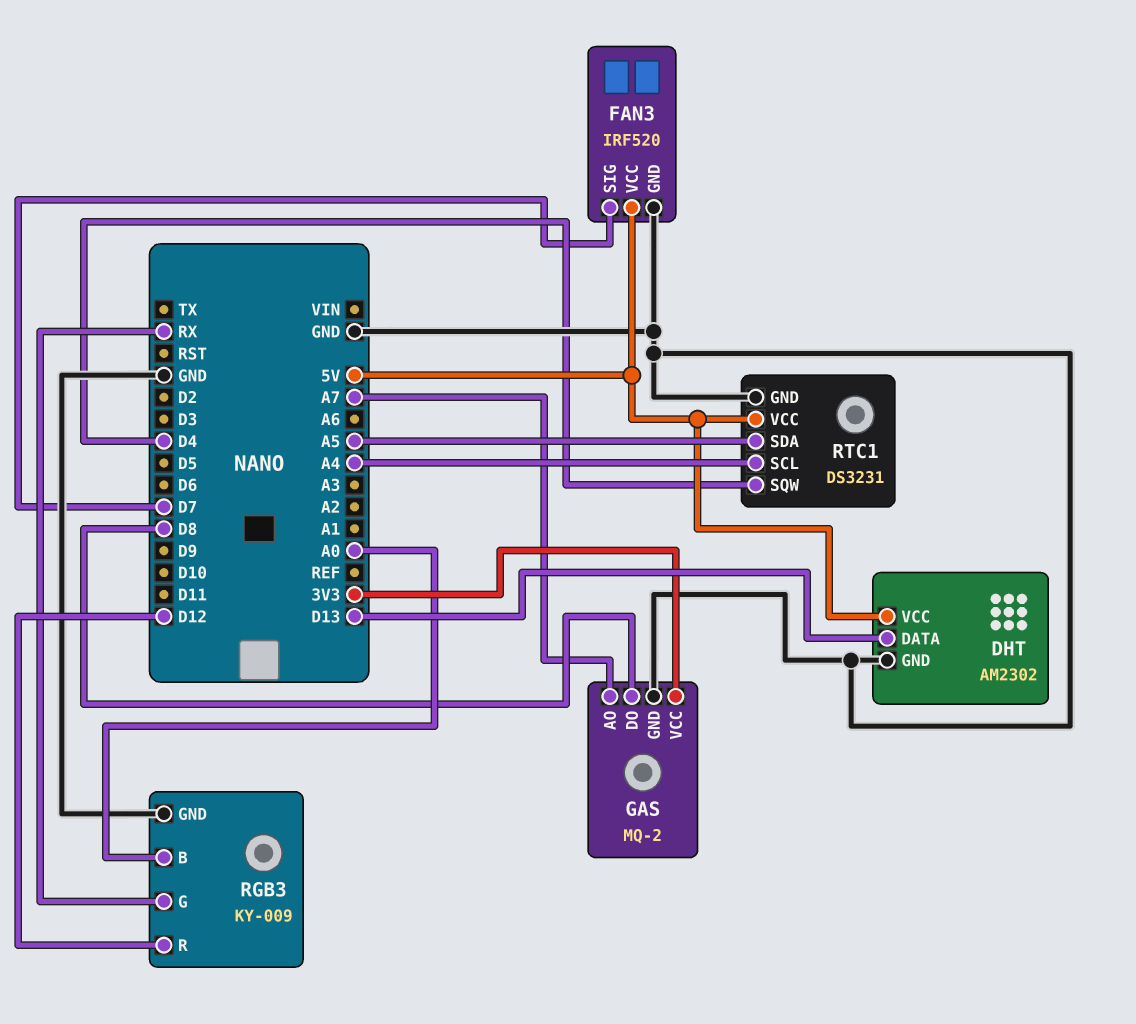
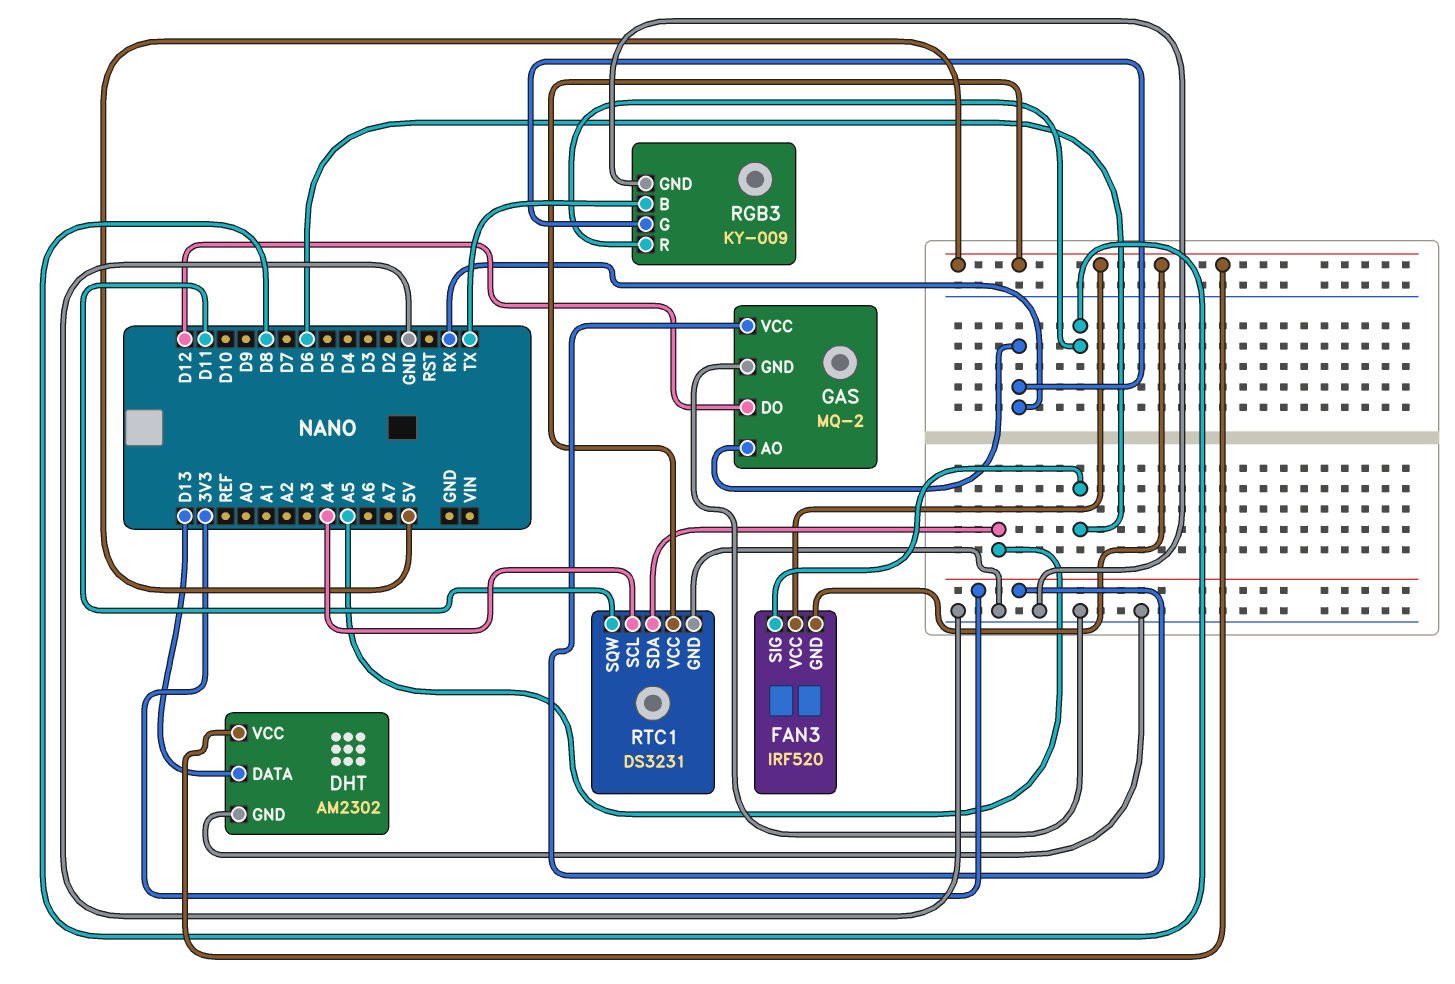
FAN3 pin GND: GND -> 5V
FAN3 pin SIG: D7 -> D6
GAS pin AO: A7 -> RX
GAS pin DO: D8 -> D12
RGB3 pin B: A0 -> TX
RGB3 pin R: D12 -> D8
RTC1 pin SQW: D4 -> D11

